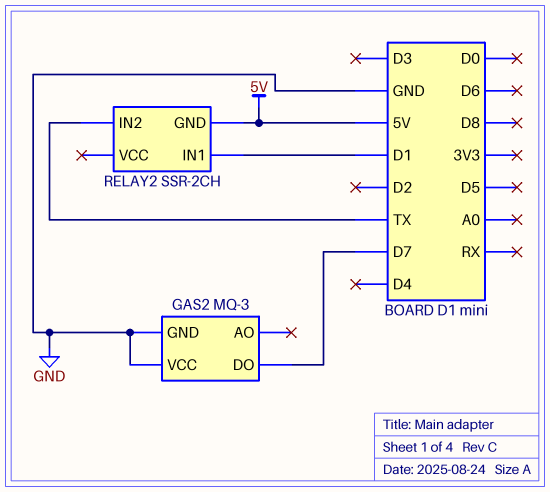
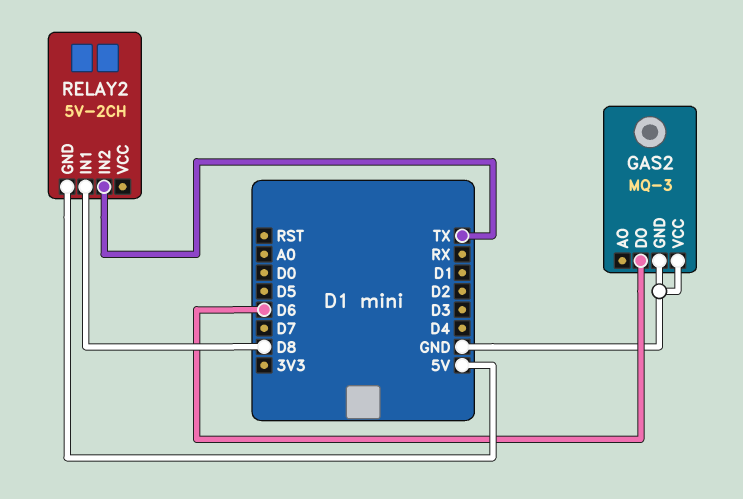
GAS2 pin DO: D7 -> D6
RELAY2: SSR-2CH -> 5V-2CH
RELAY2 pin IN1: D1 -> D8

